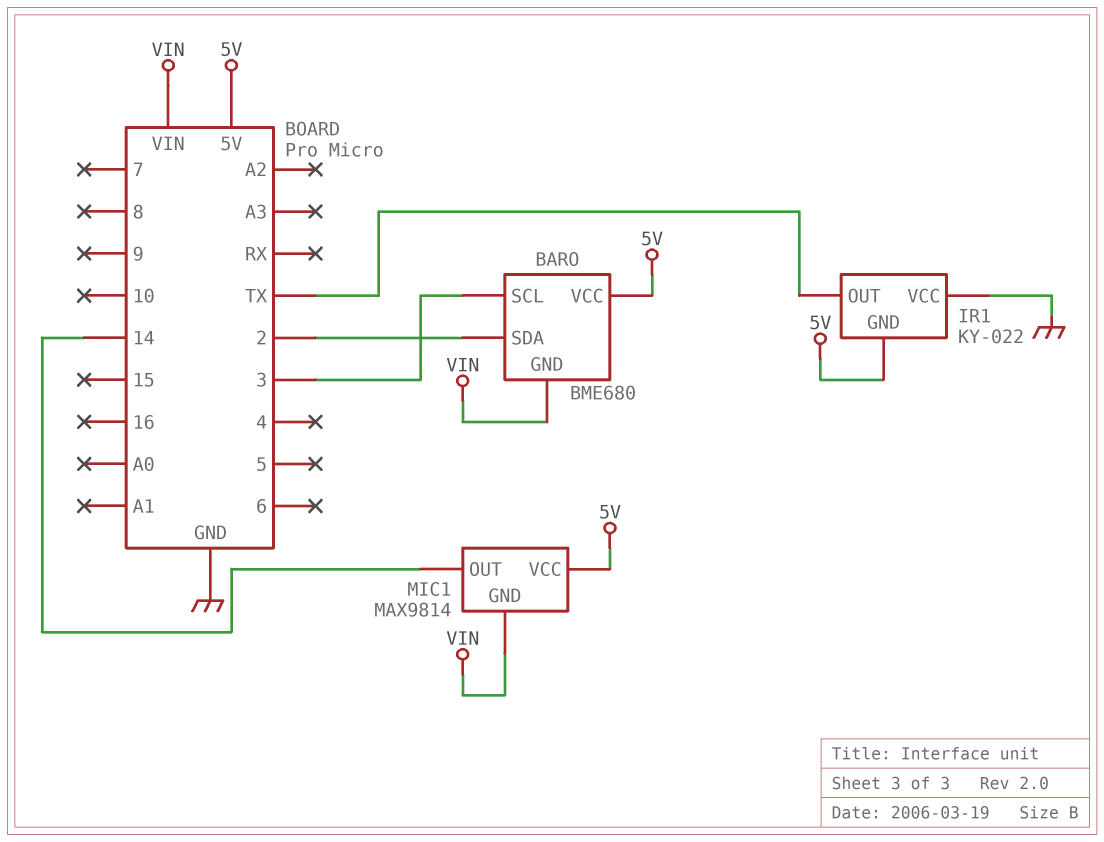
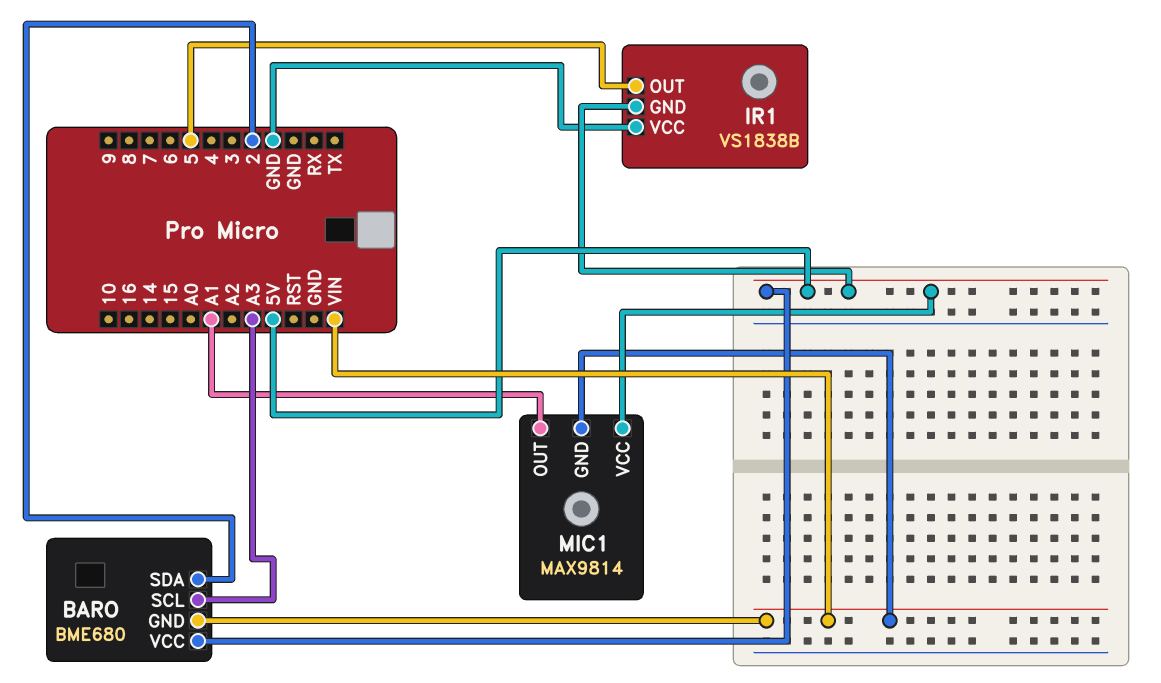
BARO pin SCL: 3 -> A3
IR1: KY-022 -> VS1838B
IR1 pin OUT: TX -> 5
MIC1 pin OUT: 14 -> A1

